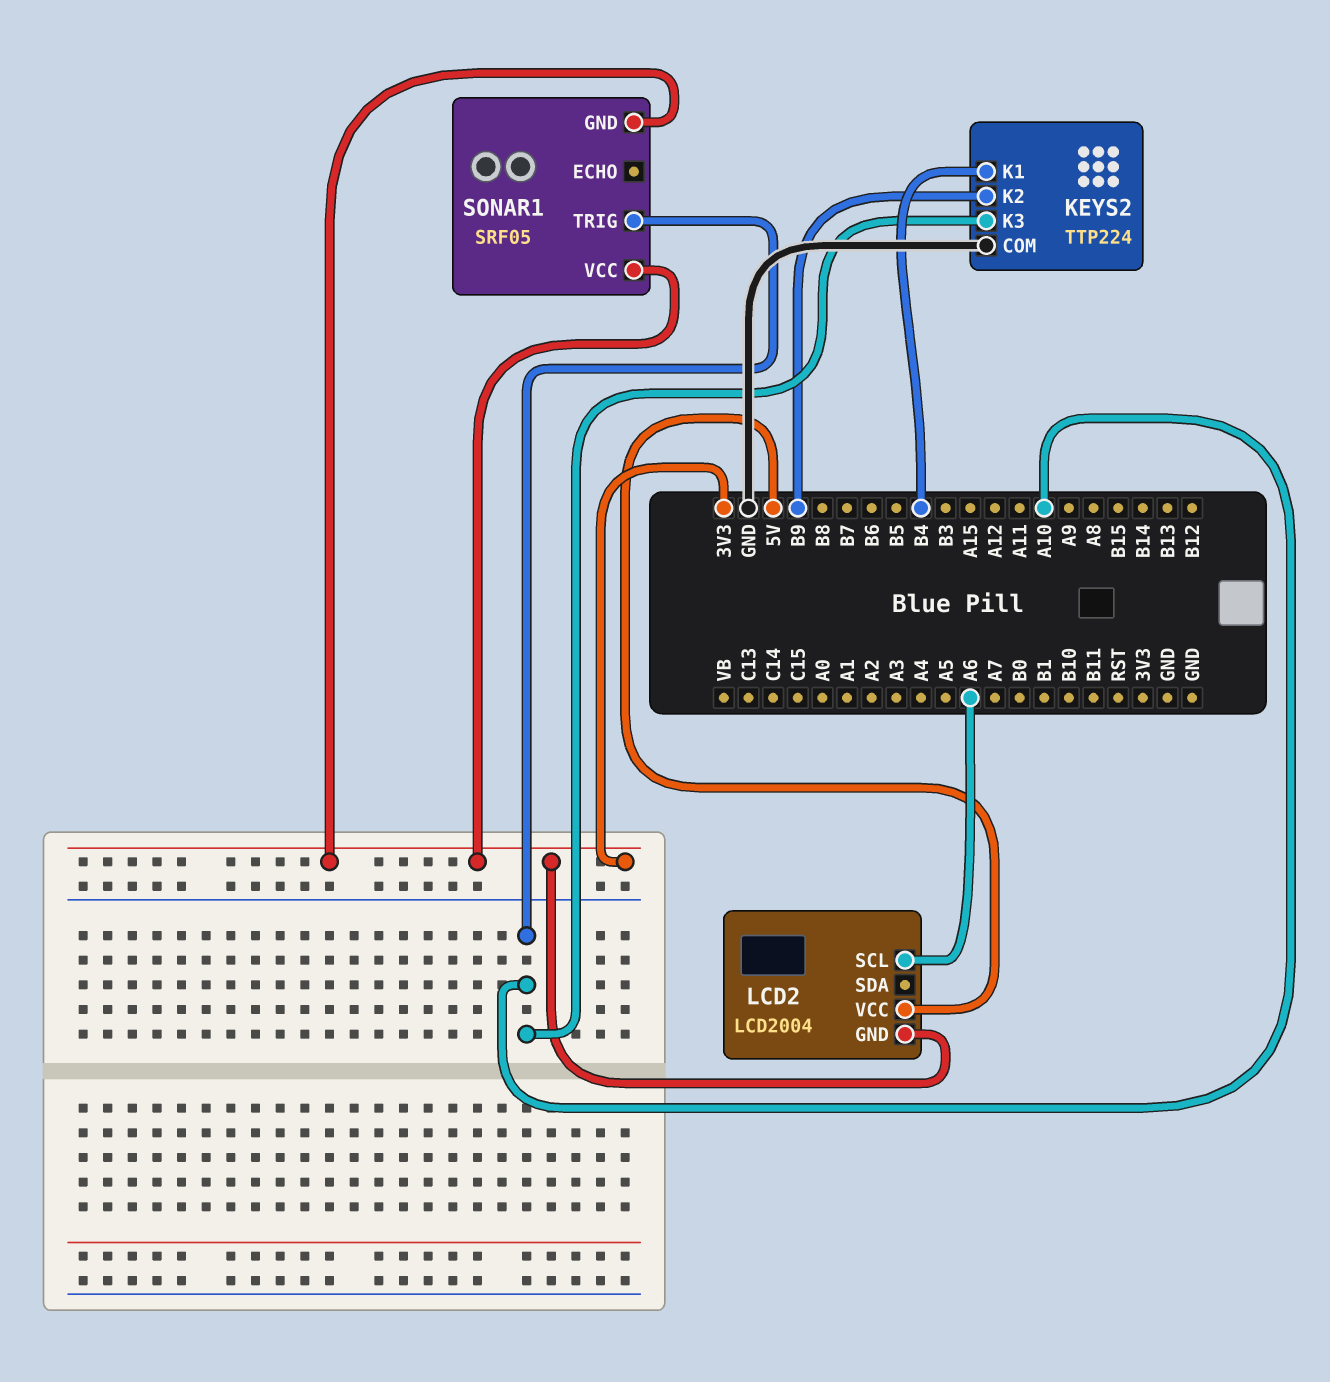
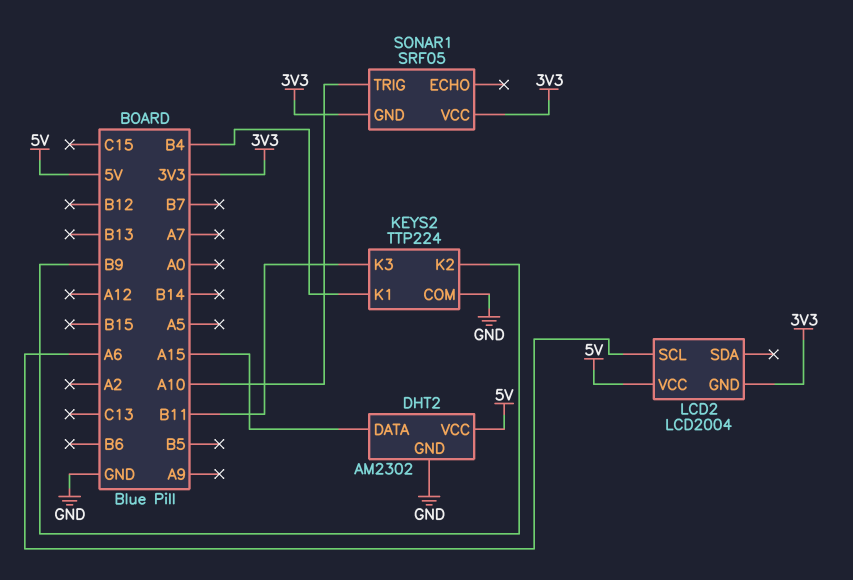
DHT2: none -> AM2302
DHT2 pin DATA: none -> A15
DHT2 pin GND: none -> GND
DHT2 pin VCC: none -> 5V
KEYS2 pin K3: A10 -> B11

